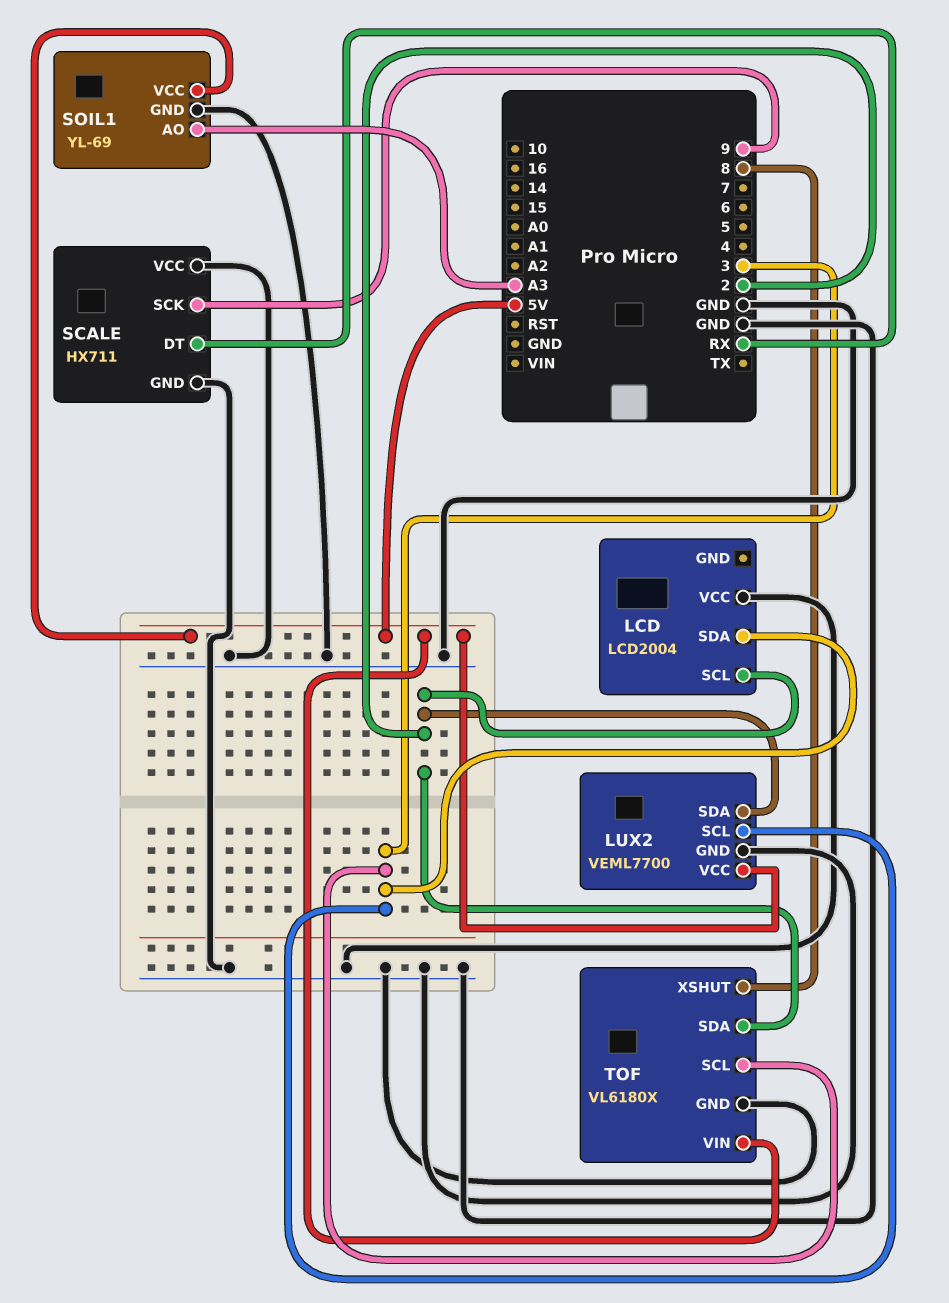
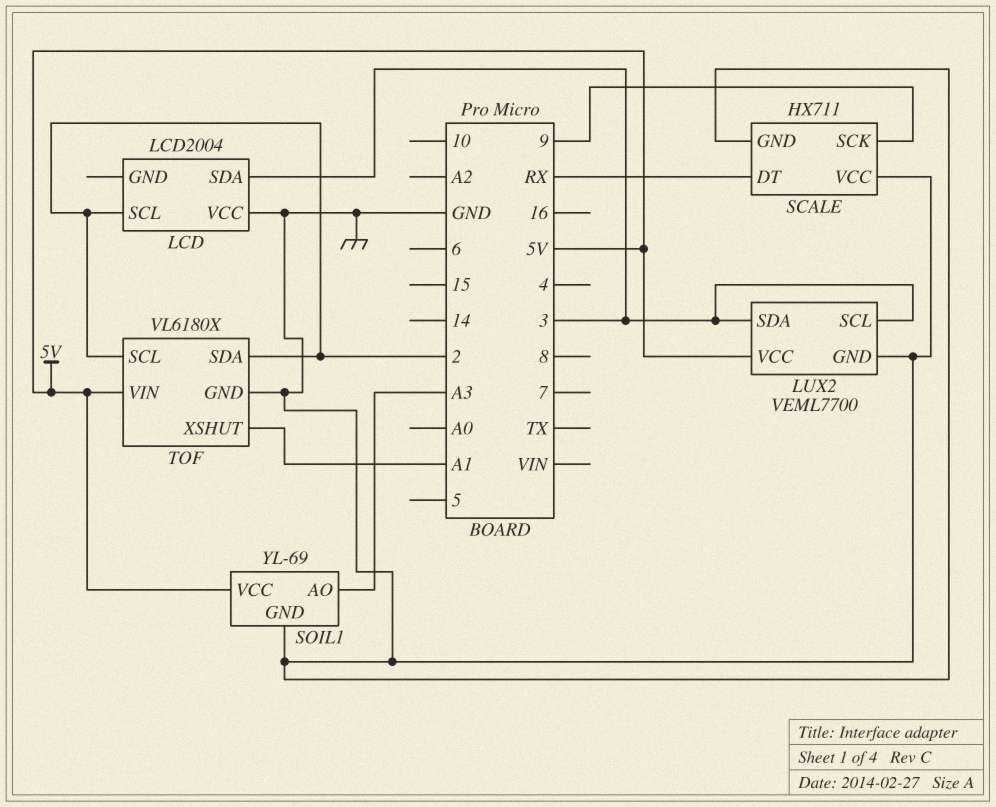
LUX2 pin SDA: 2 -> 3
TOF pin SCL: 3 -> 2
TOF pin XSHUT: 8 -> A1

